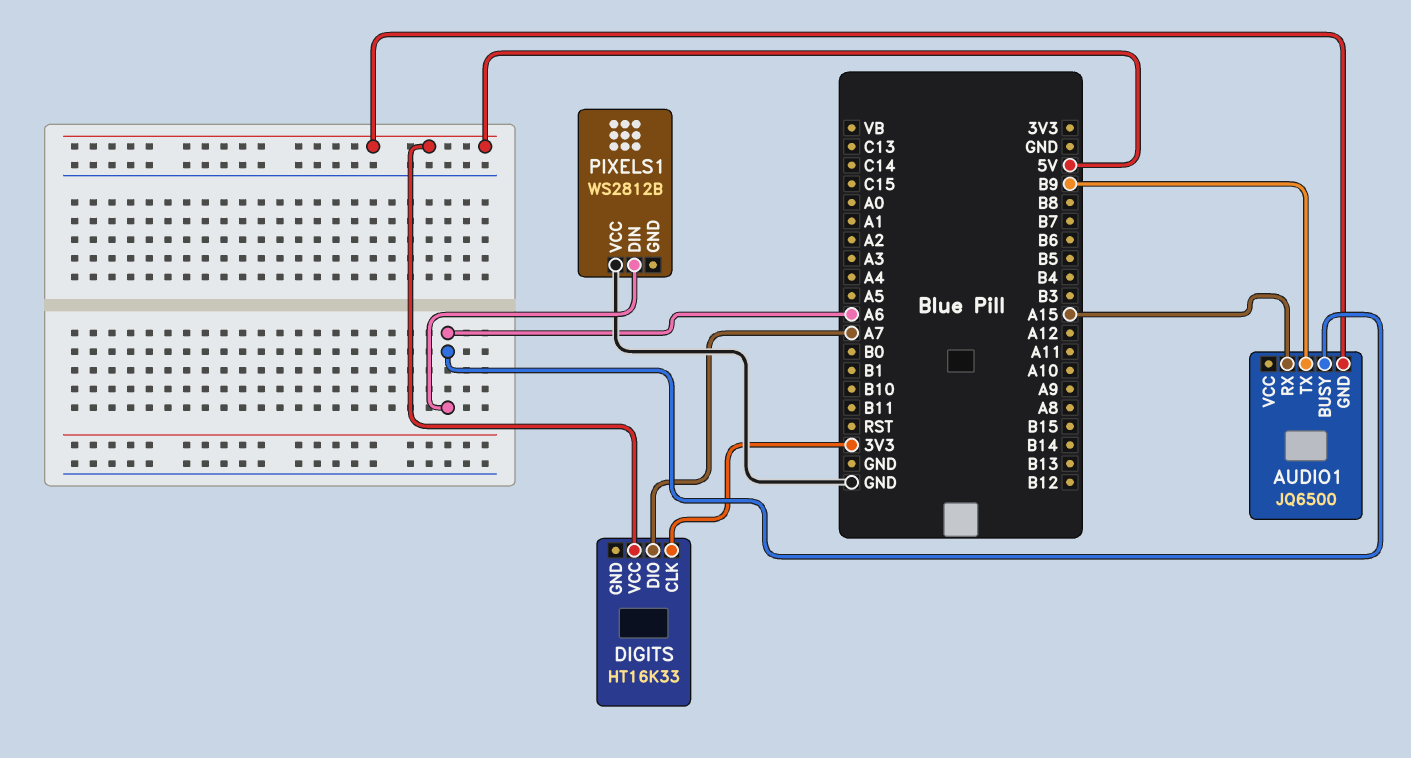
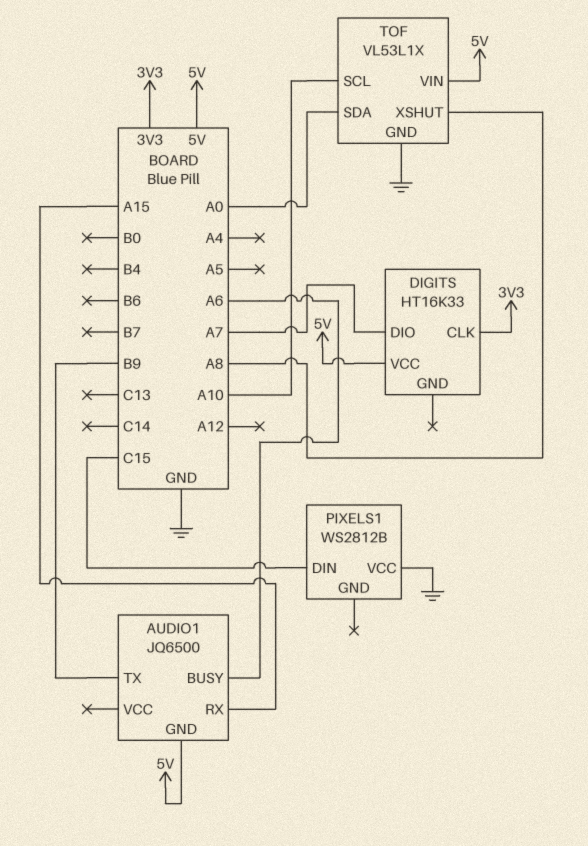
PIXELS1 pin DIN: A6 -> C15
TOF: none -> VL53L1X
TOF pin GND: none -> GND
TOF pin SCL: none -> A10
TOF pin SDA: none -> A0
TOF pin VIN: none -> 5V
TOF pin XSHUT: none -> A8

